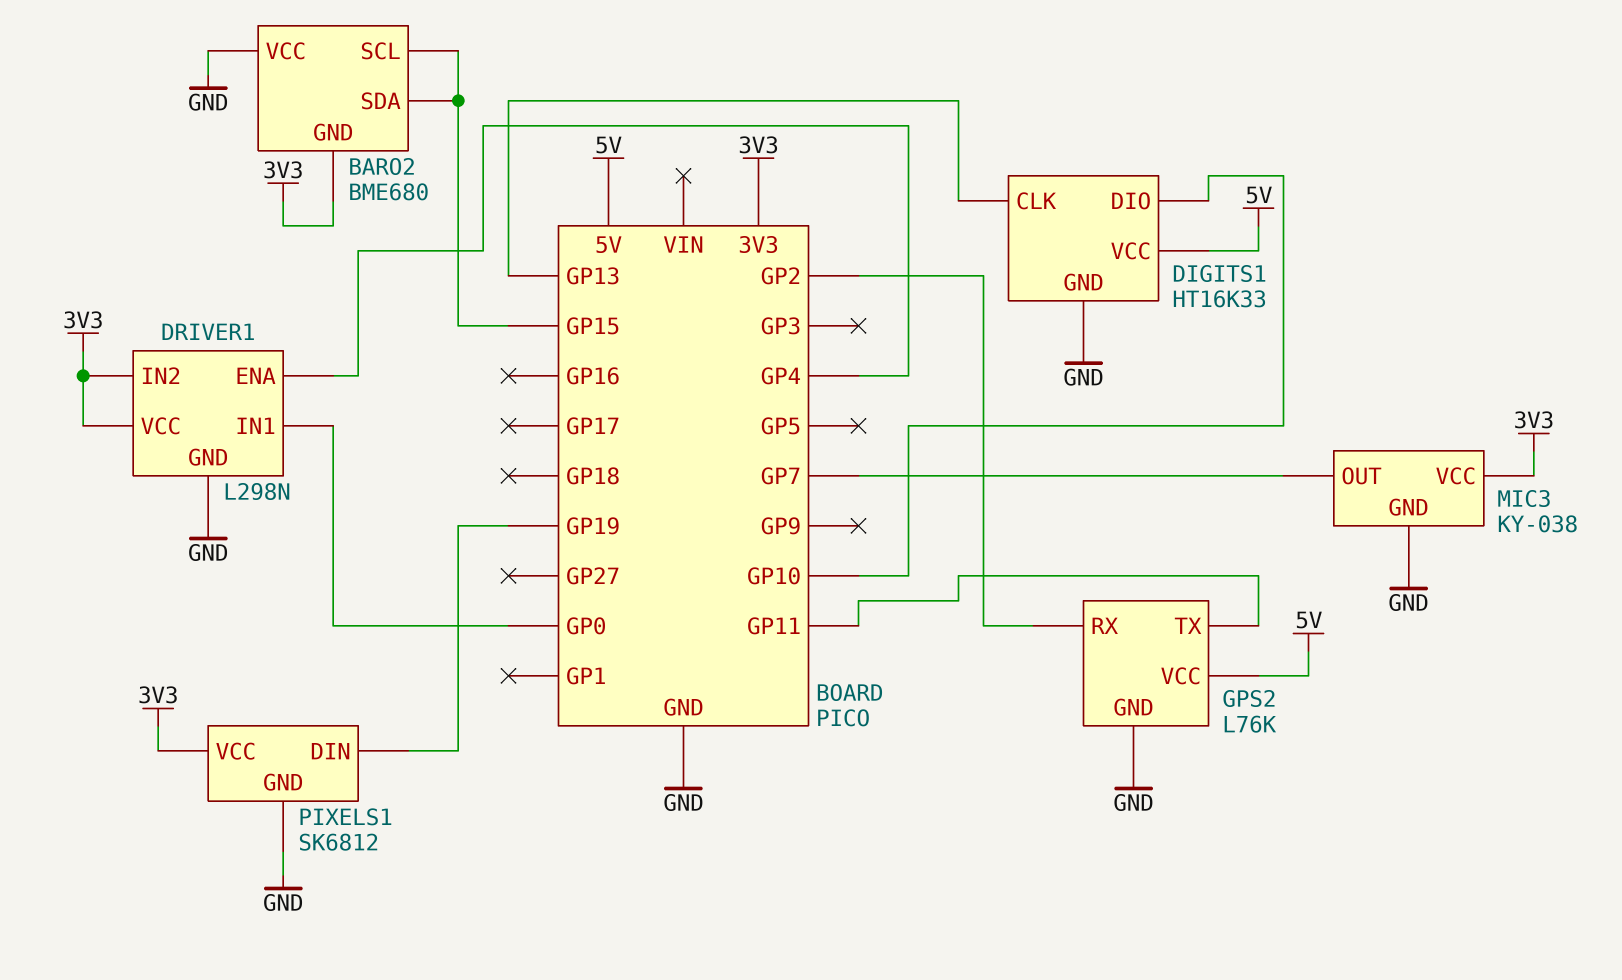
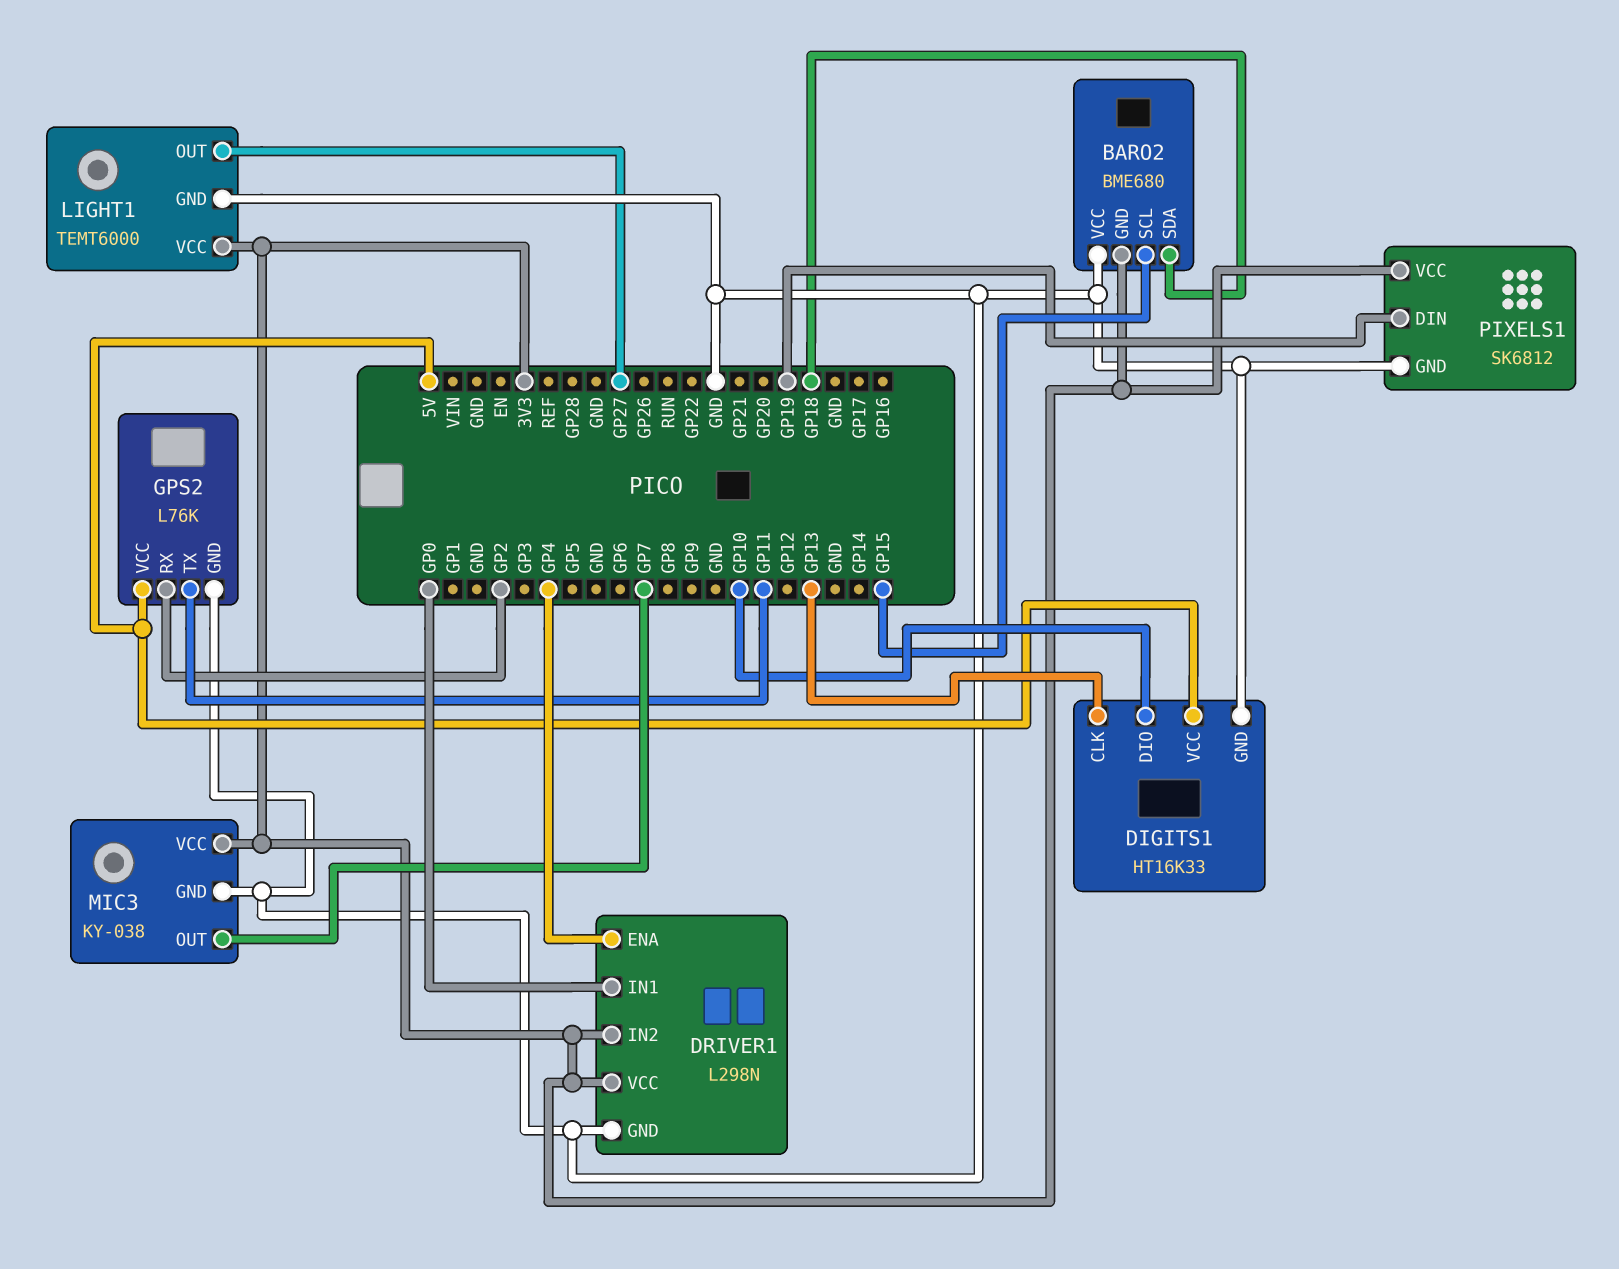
BARO2 pin SDA: GP15 -> GP18
LIGHT1: none -> TEMT6000
LIGHT1 pin GND: none -> GND
LIGHT1 pin OUT: none -> GP27
LIGHT1 pin VCC: none -> 3V3

